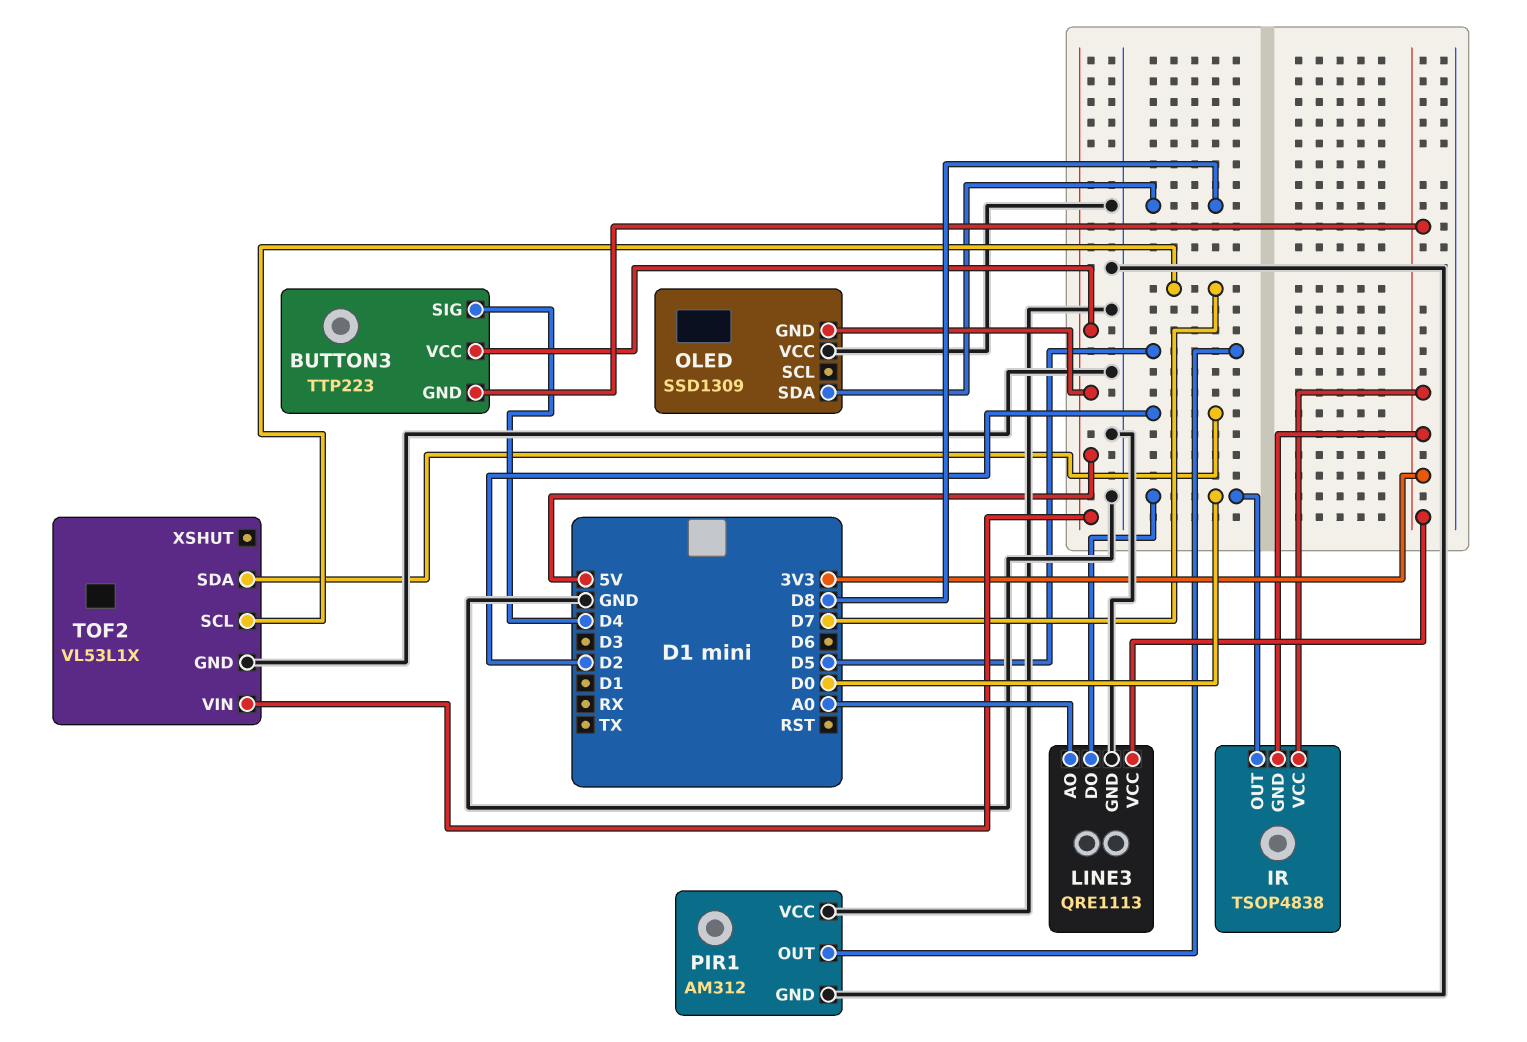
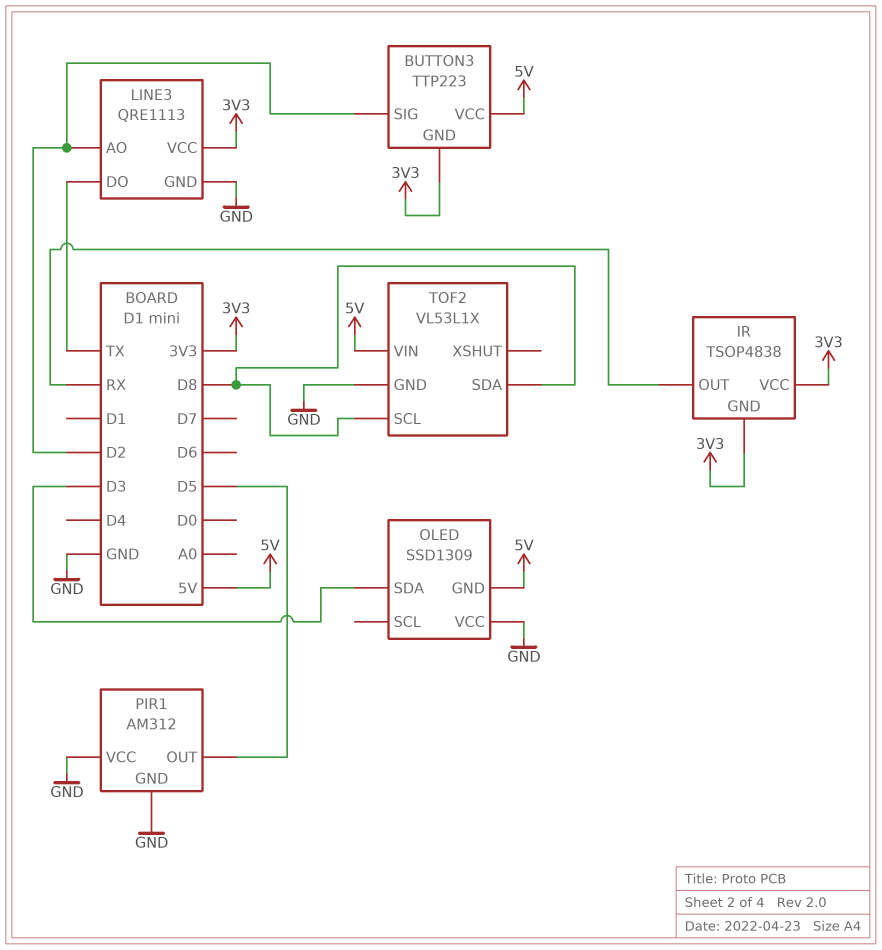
BUTTON3 pin SIG: D4 -> D2
IR pin OUT: D0 -> RX
LINE3 pin AO: A0 -> D2
LINE3 pin DO: D0 -> TX
OLED pin SDA: D8 -> D3
TOF2 pin SCL: D7 -> D8
TOF2 pin SDA: D2 -> D8

